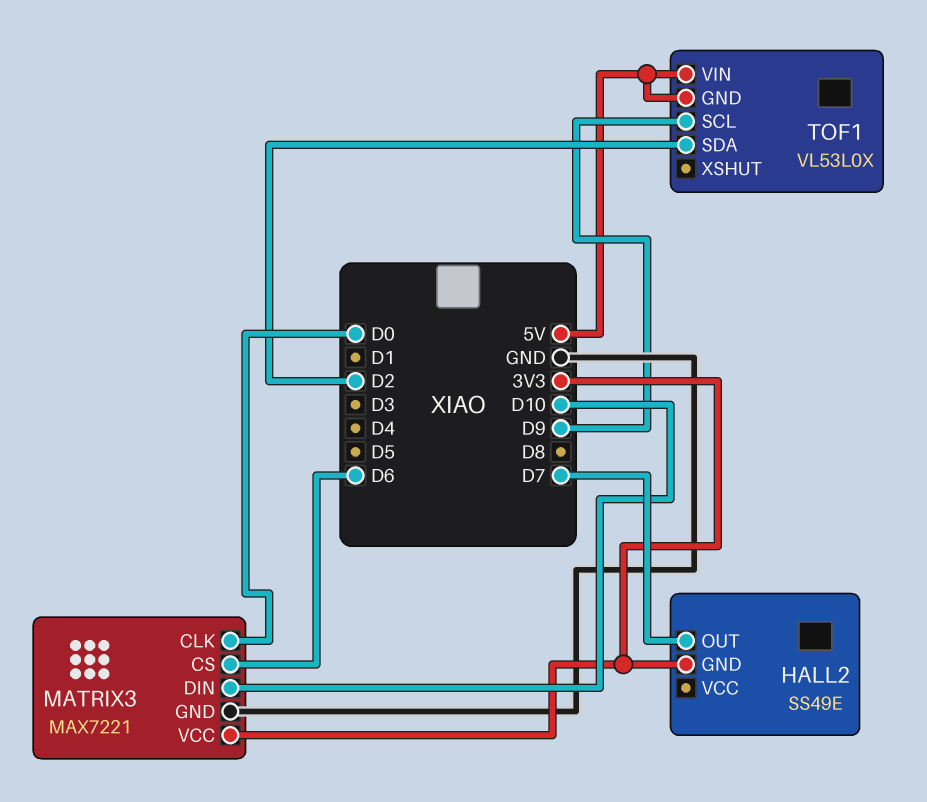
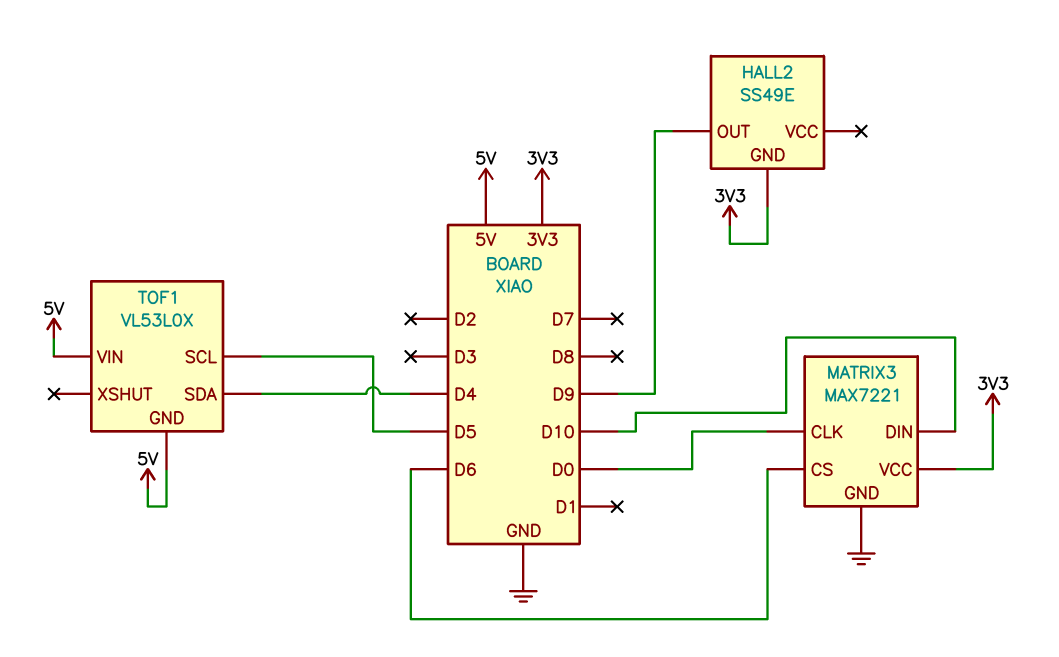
HALL2 pin OUT: D7 -> D9
TOF1 pin SCL: D9 -> D5
TOF1 pin SDA: D2 -> D4

